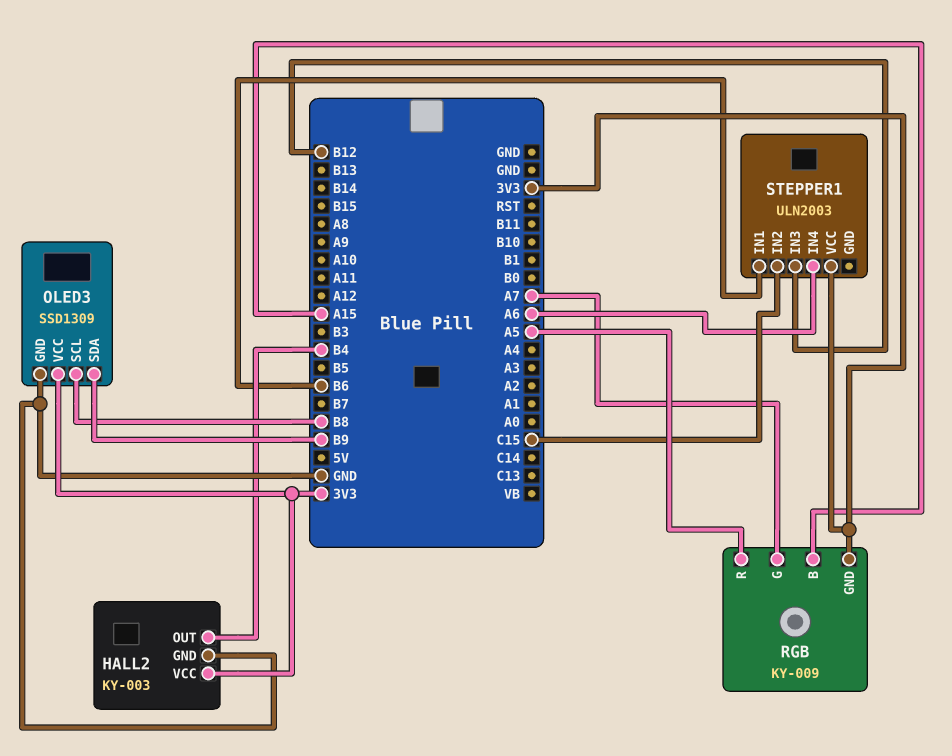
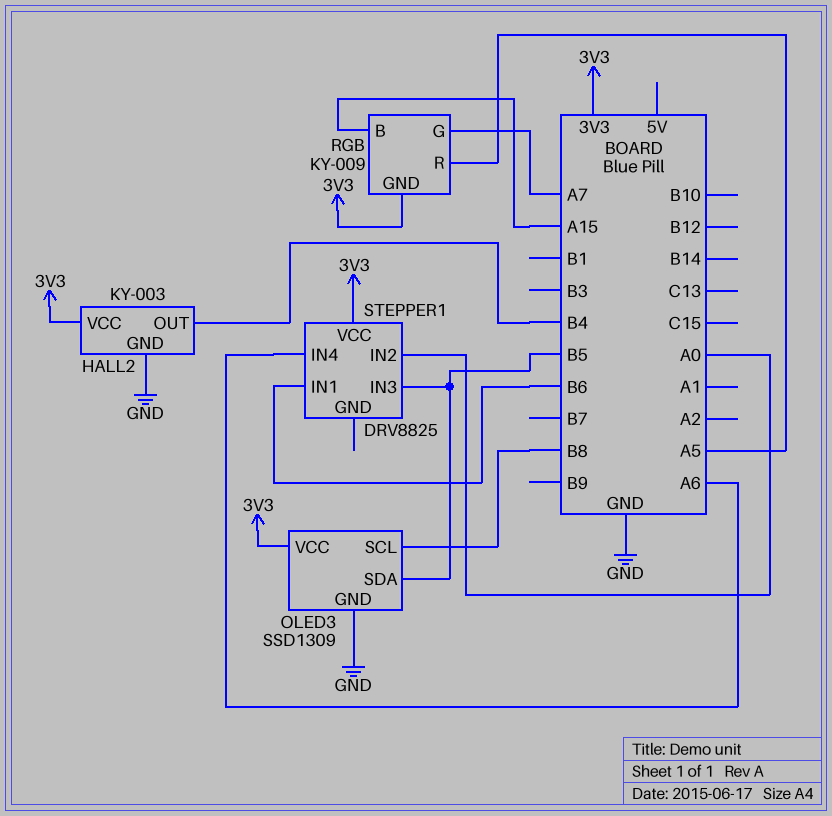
OLED3 pin SDA: B9 -> B5
STEPPER1: ULN2003 -> DRV8825
STEPPER1 pin IN2: C15 -> A0
STEPPER1 pin IN3: B12 -> B5

